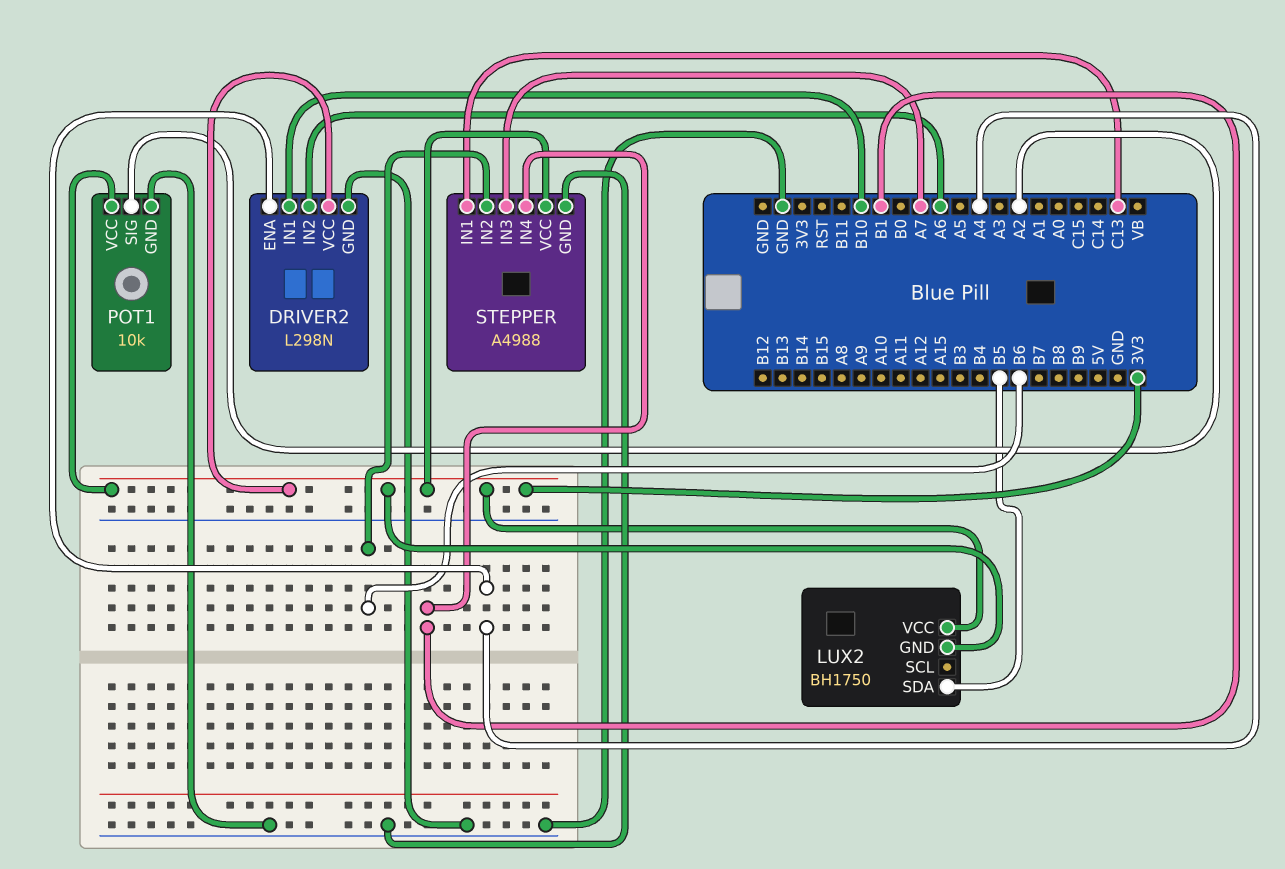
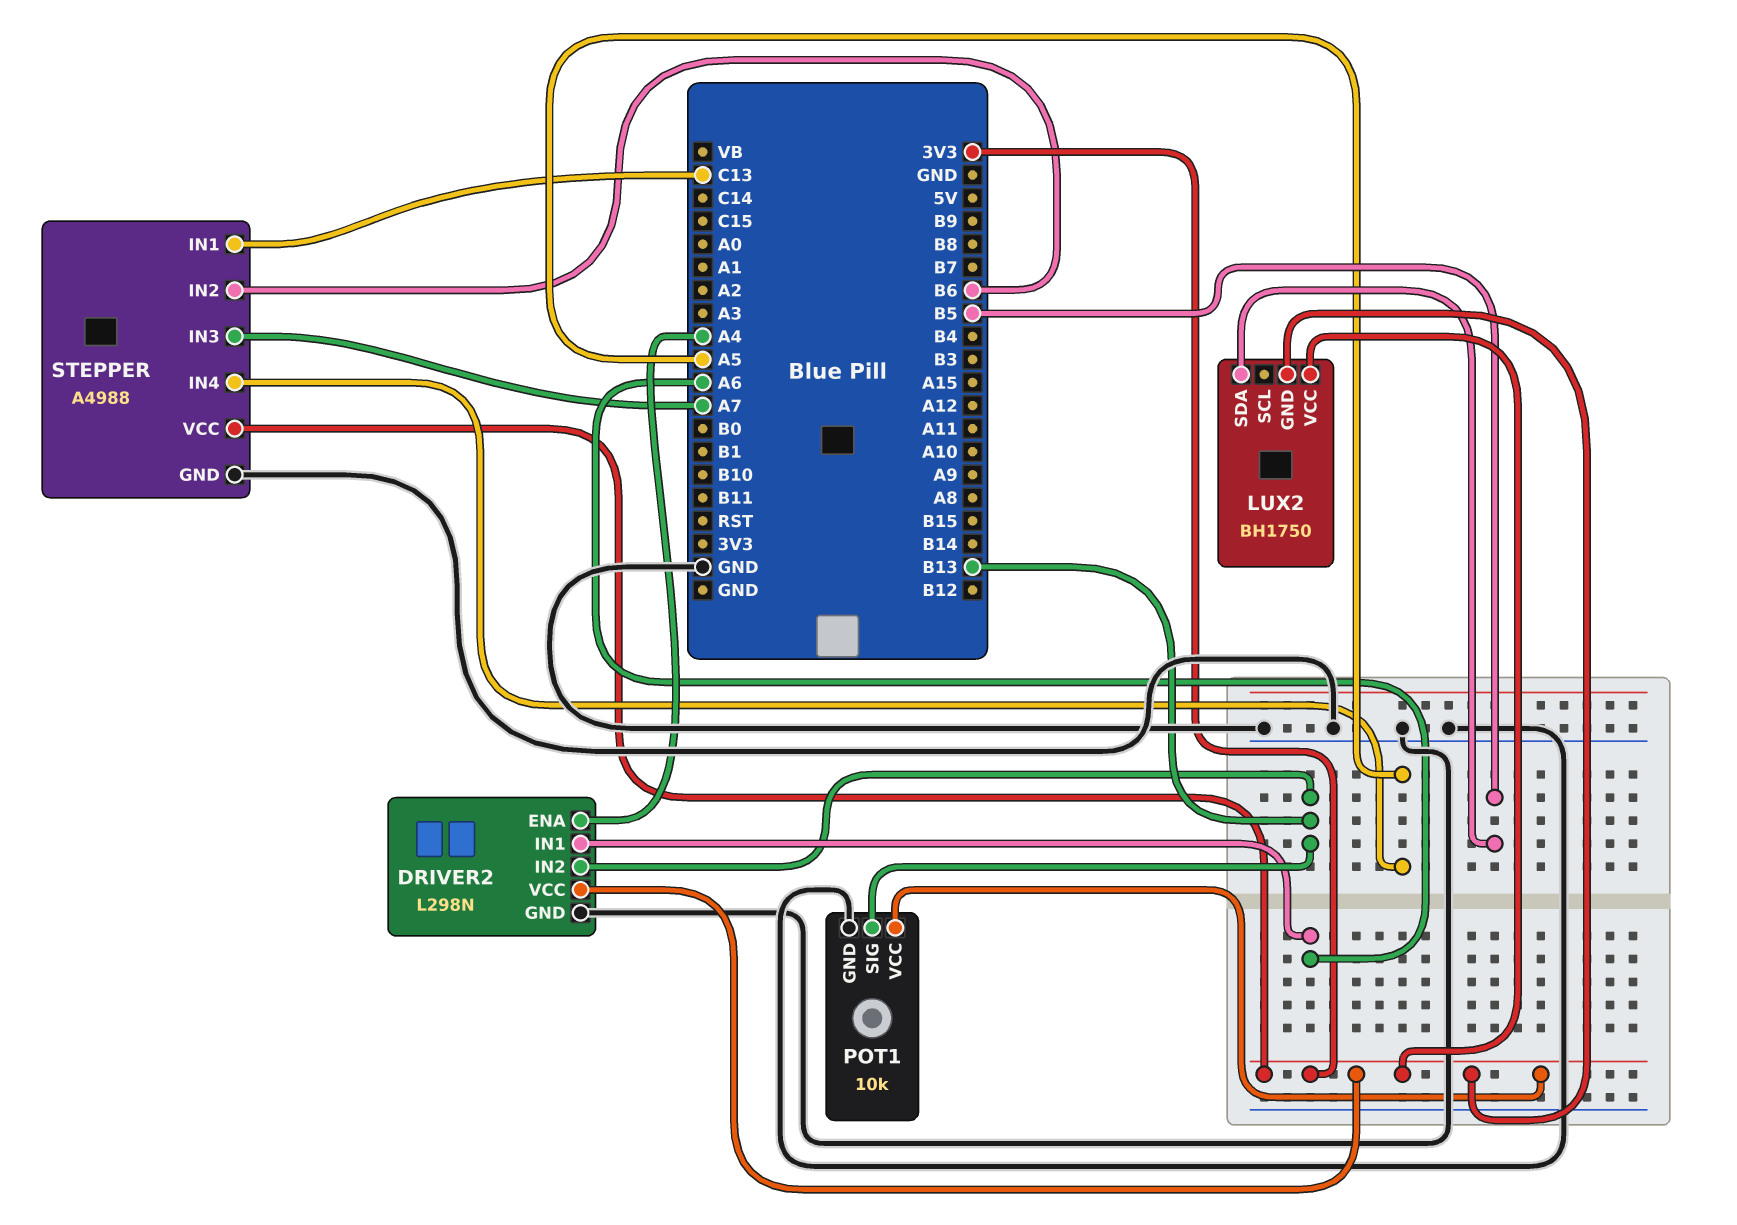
DRIVER2 pin IN1: B10 -> A6
DRIVER2 pin IN2: A6 -> B13
POT1 pin SIG: A2 -> B13
STEPPER pin IN4: B1 -> A5

